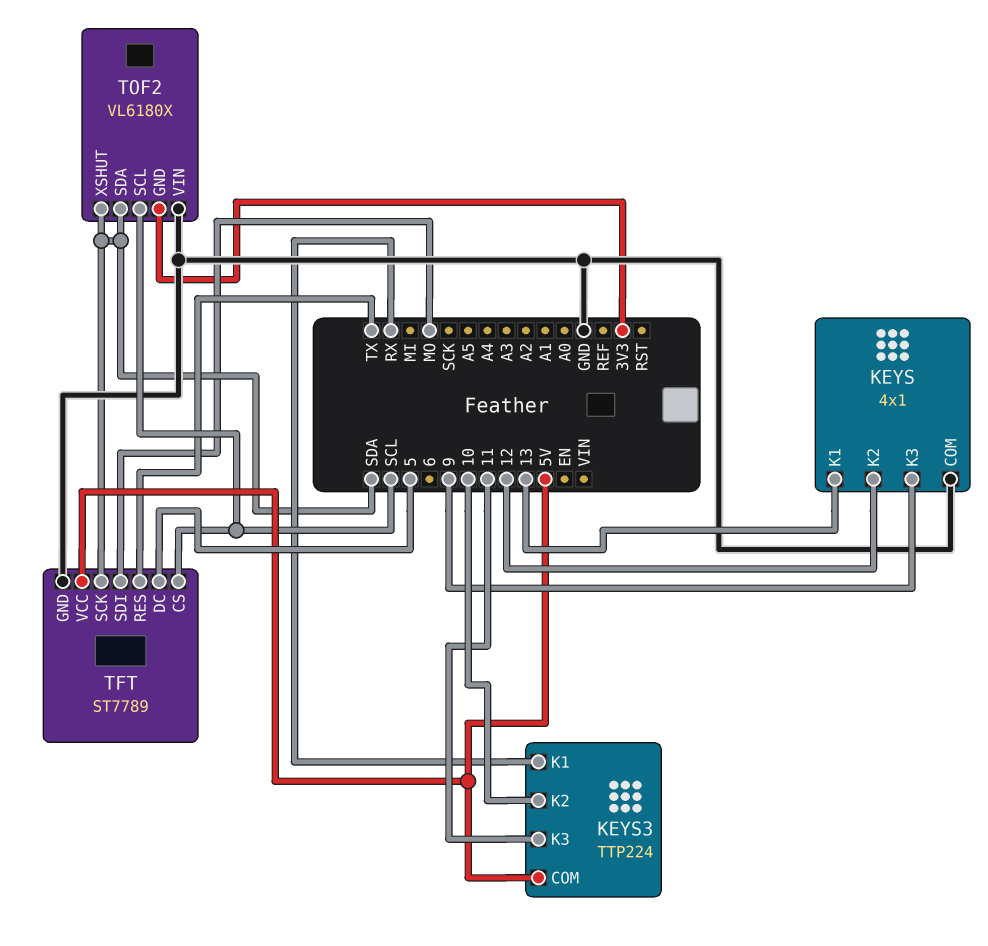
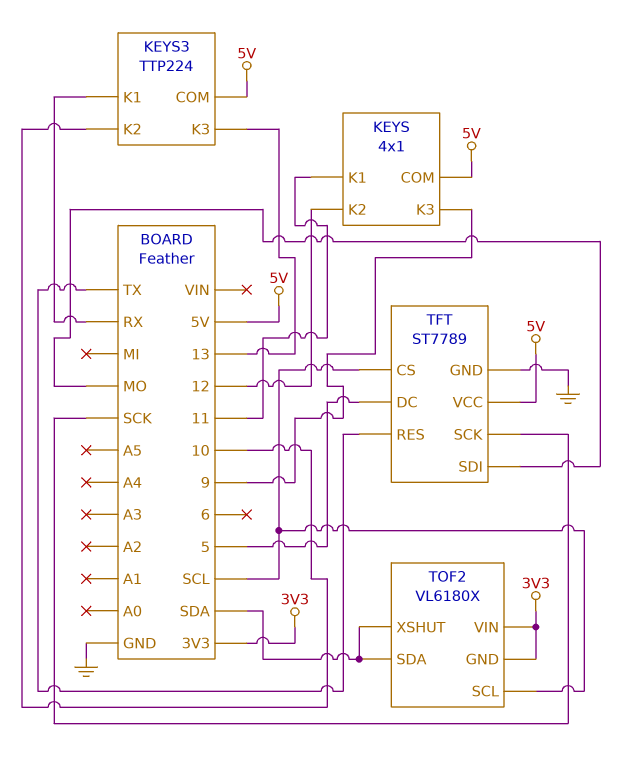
KEYS pin COM: GND -> 5V
KEYS pin K1: 13 -> 11
KEYS3 pin K3: 11 -> 13
TFT pin SCK: SDA -> SCK
TOF2 pin VIN: GND -> 3V3

